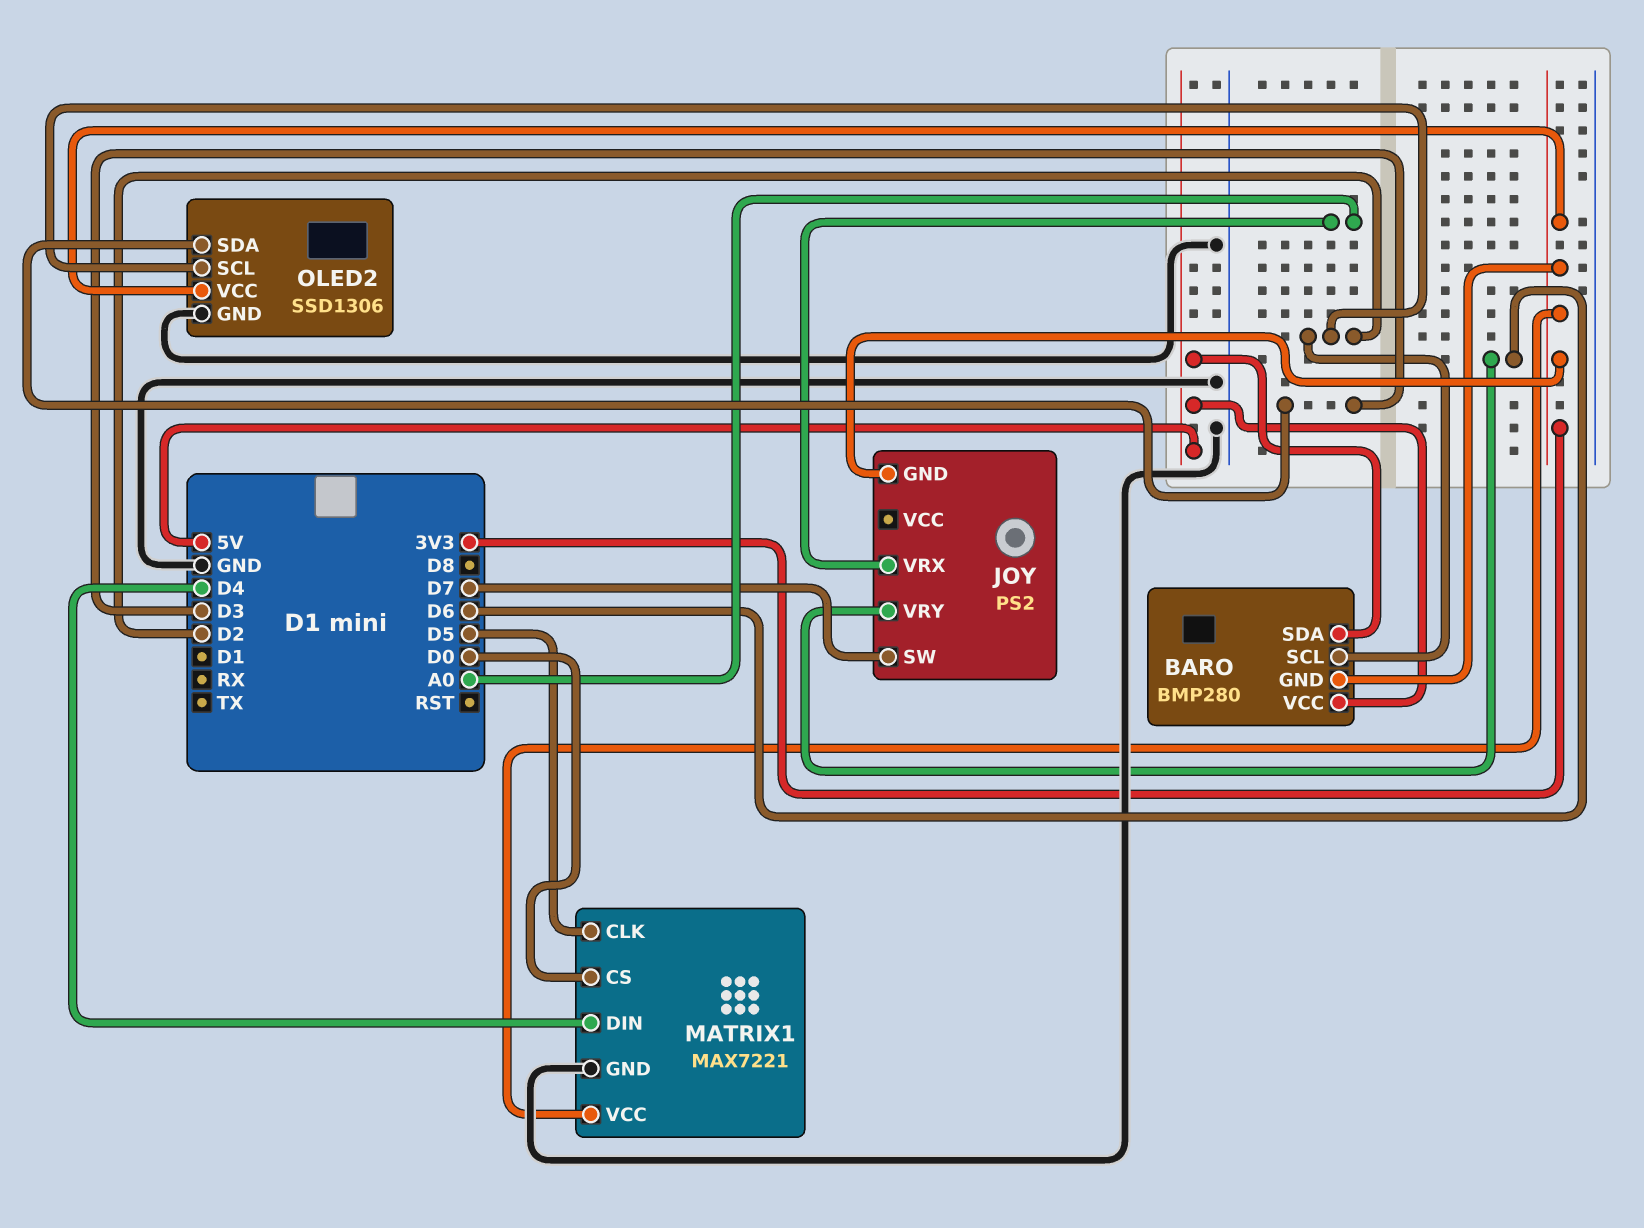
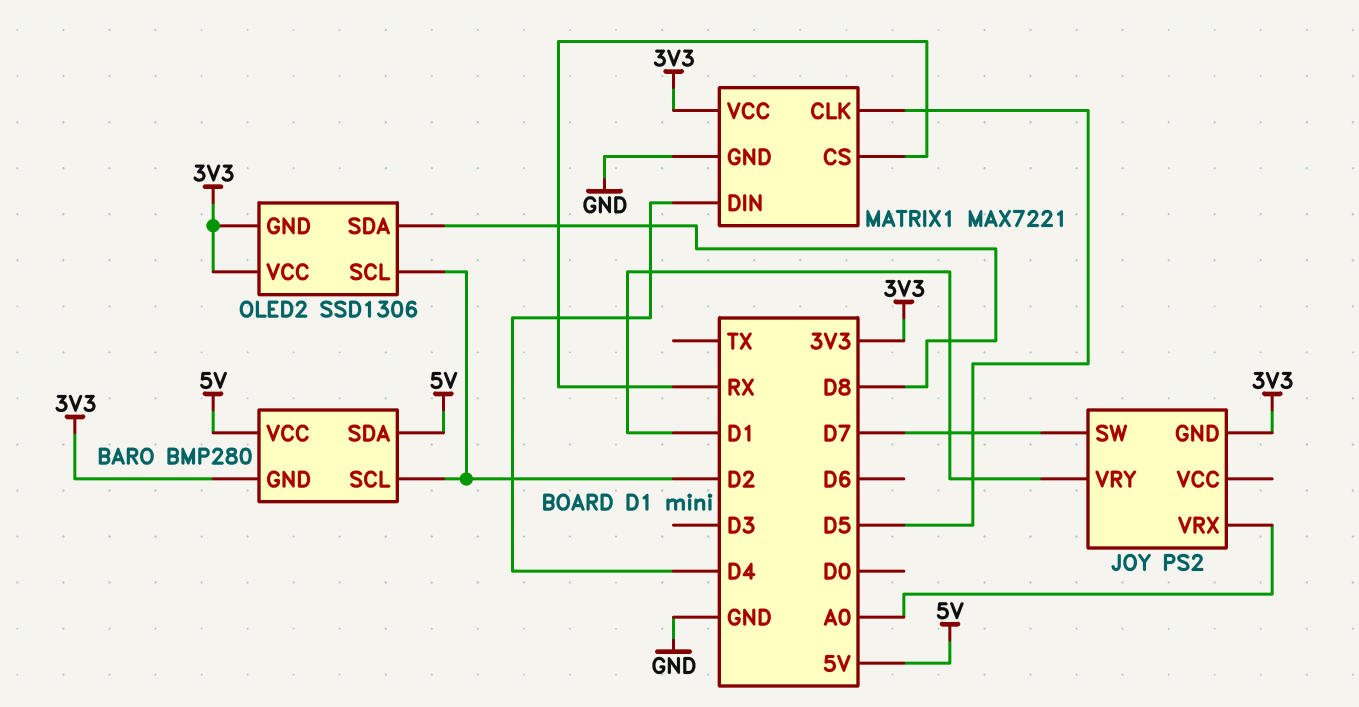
JOY pin VRY: D6 -> D1
MATRIX1 pin CS: D0 -> RX
OLED2 pin GND: GND -> 3V3
OLED2 pin SDA: D3 -> D8

